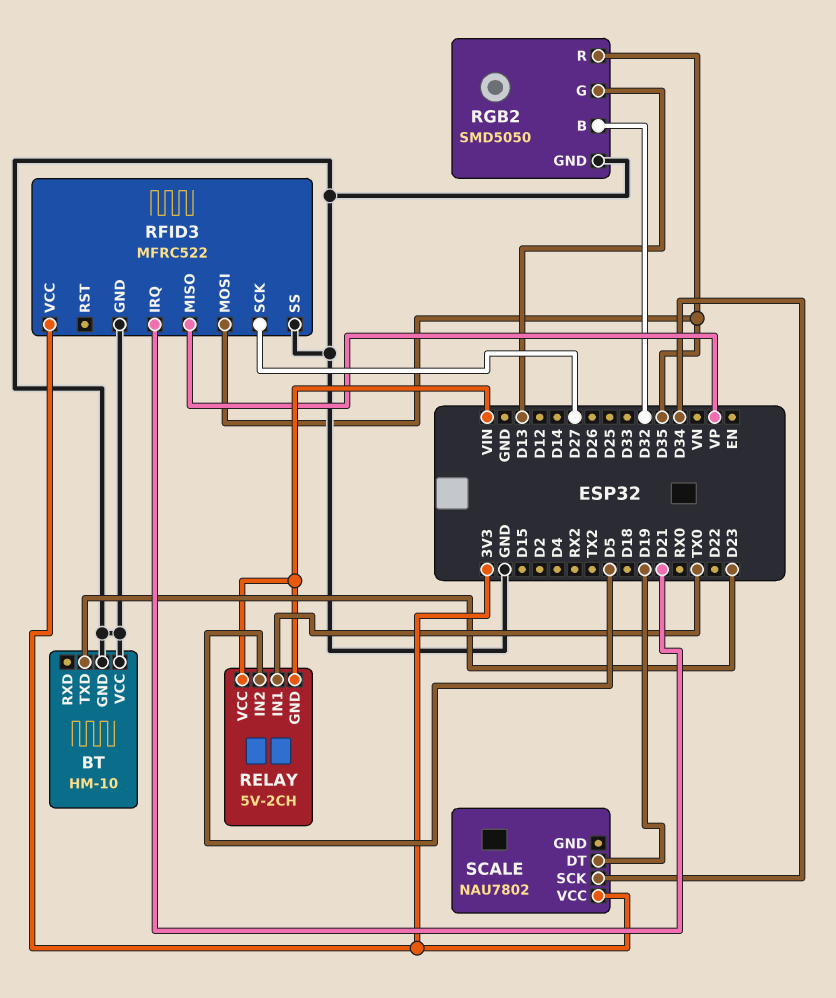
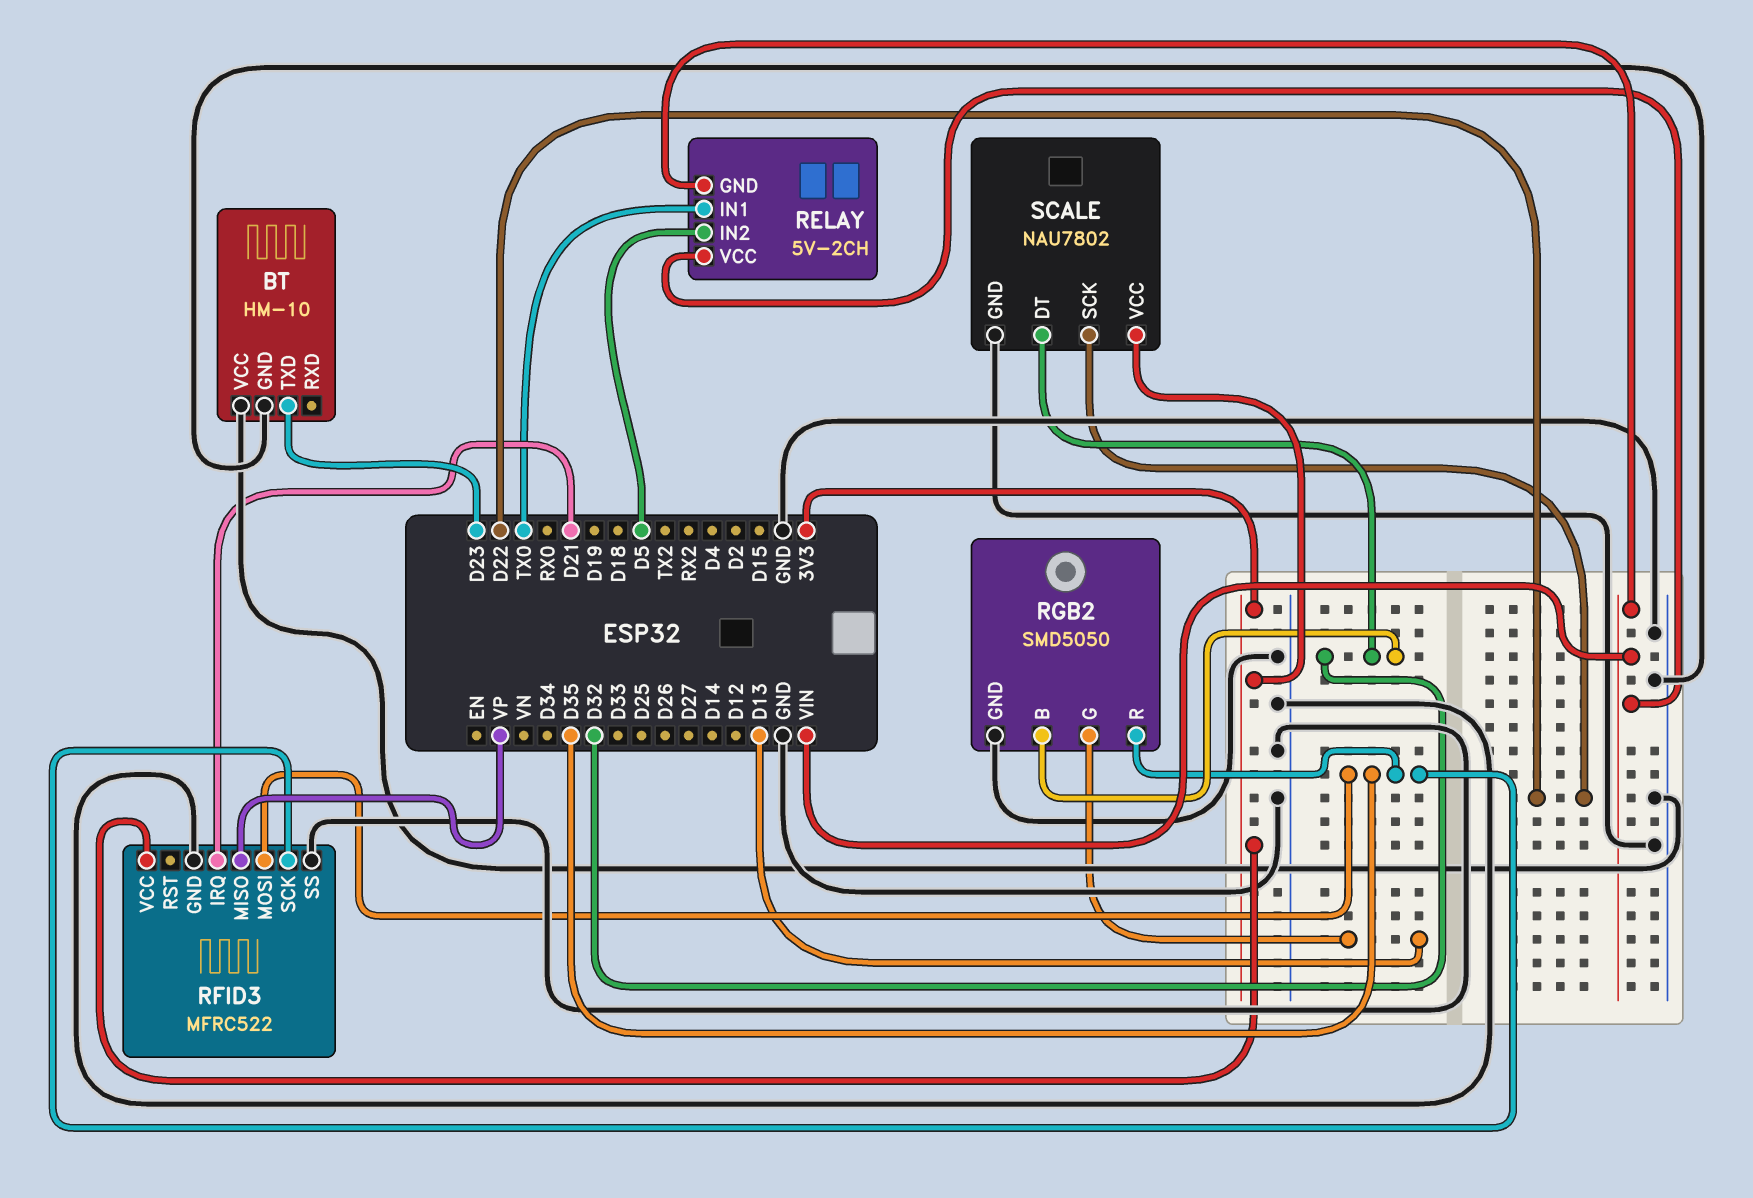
RFID3 pin SCK: D27 -> D35
SCALE pin DT: D19 -> D32
SCALE pin GND: none -> GND
SCALE pin SCK: D34 -> D22

